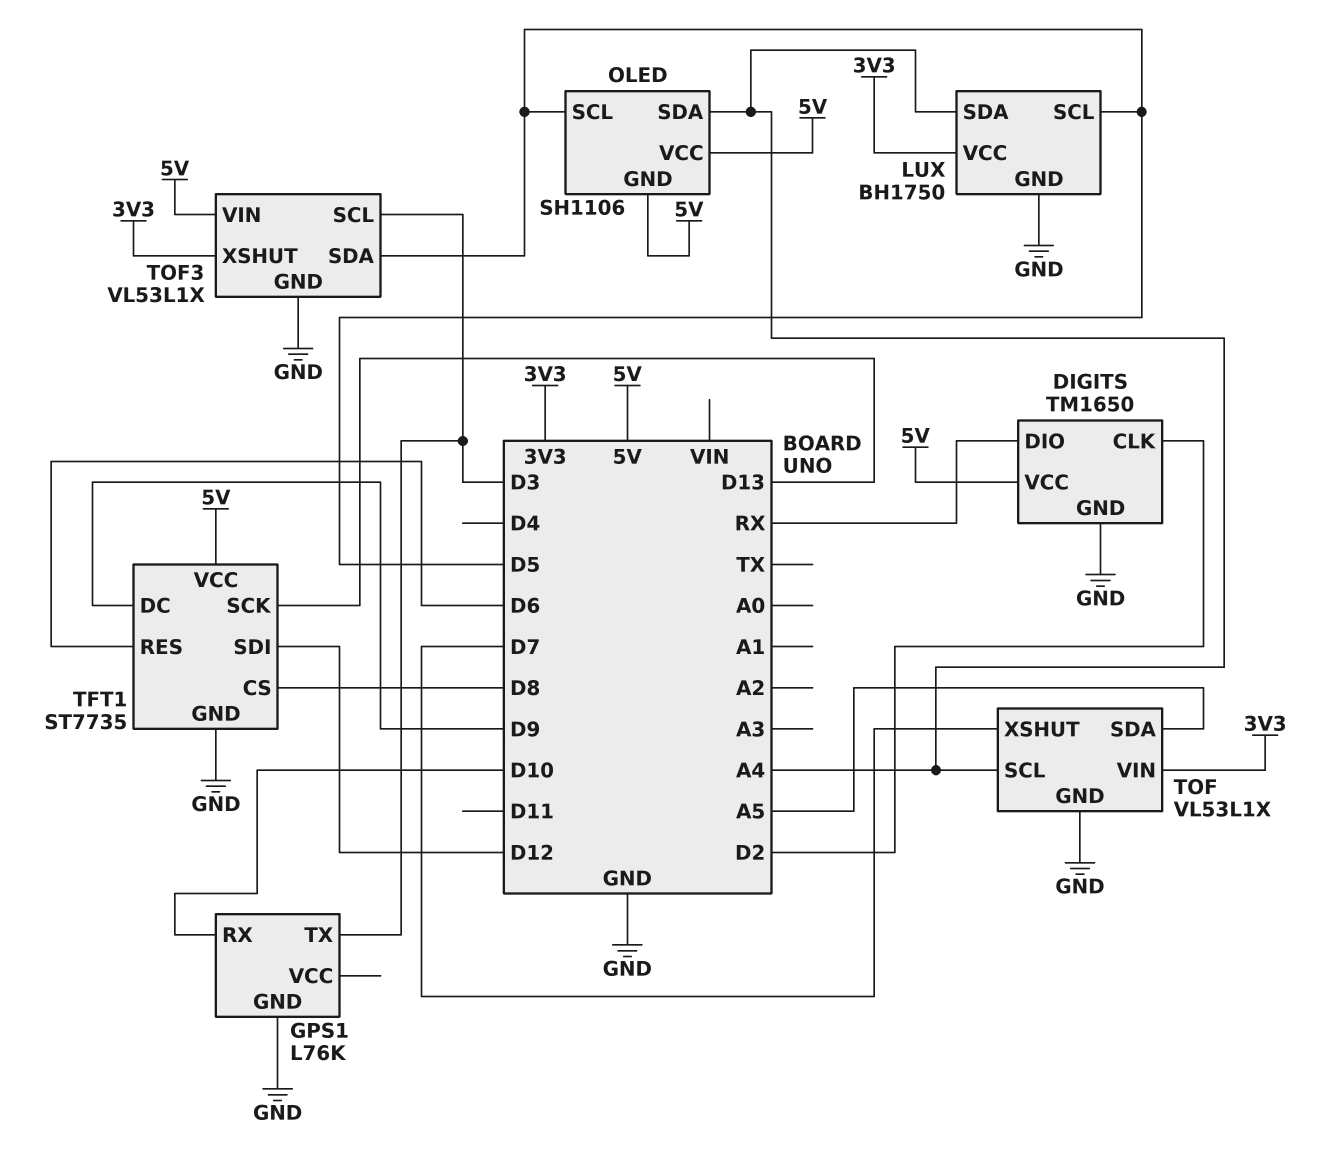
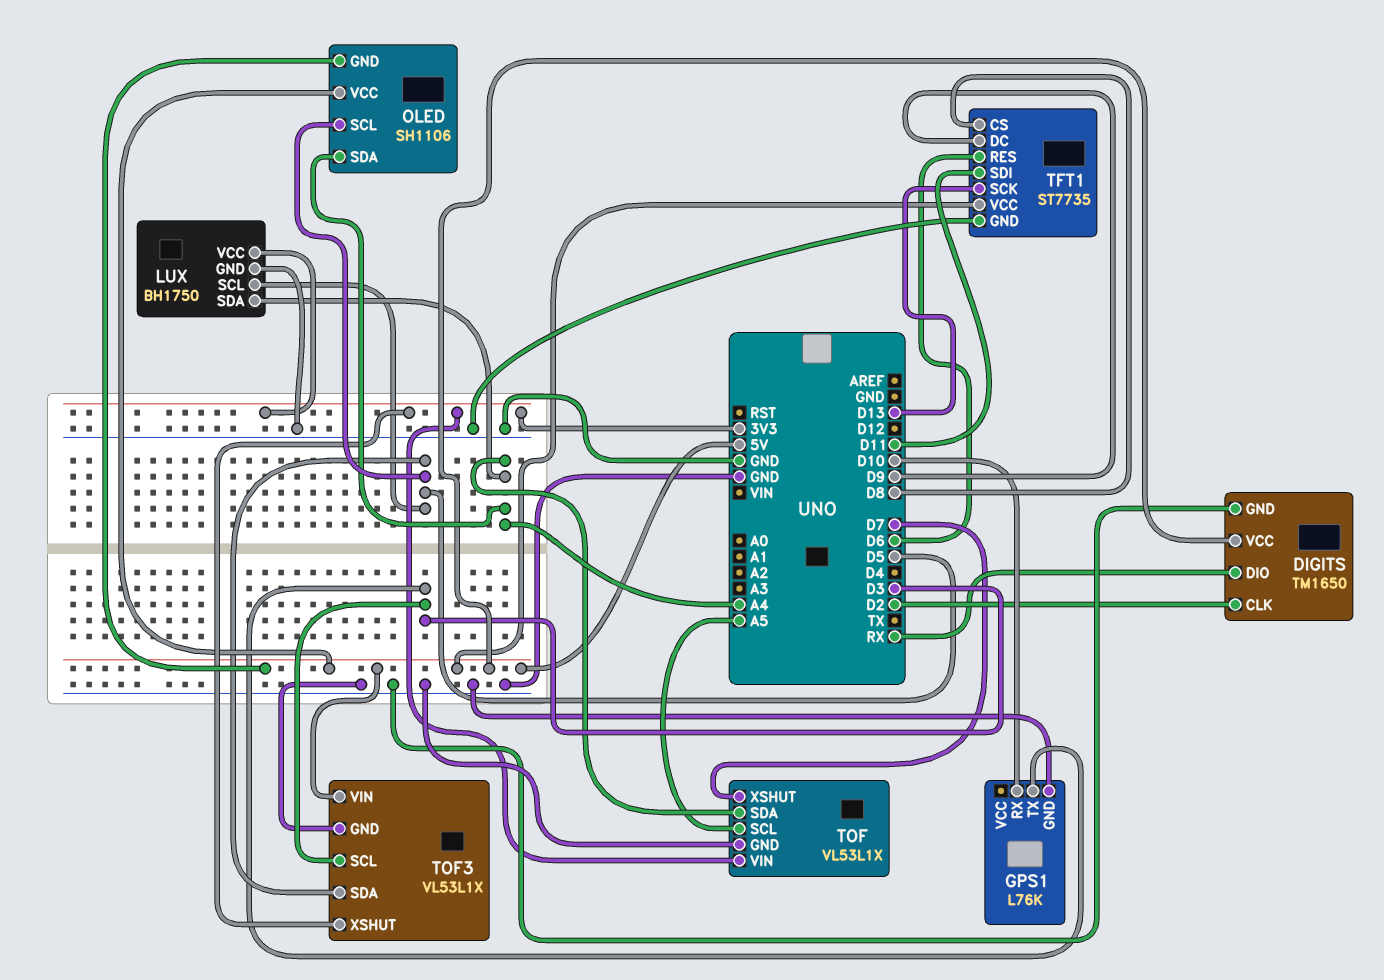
TFT1 pin SDI: D12 -> D11
TOF pin SCL: A4 -> A5
TOF pin SDA: A5 -> A4

